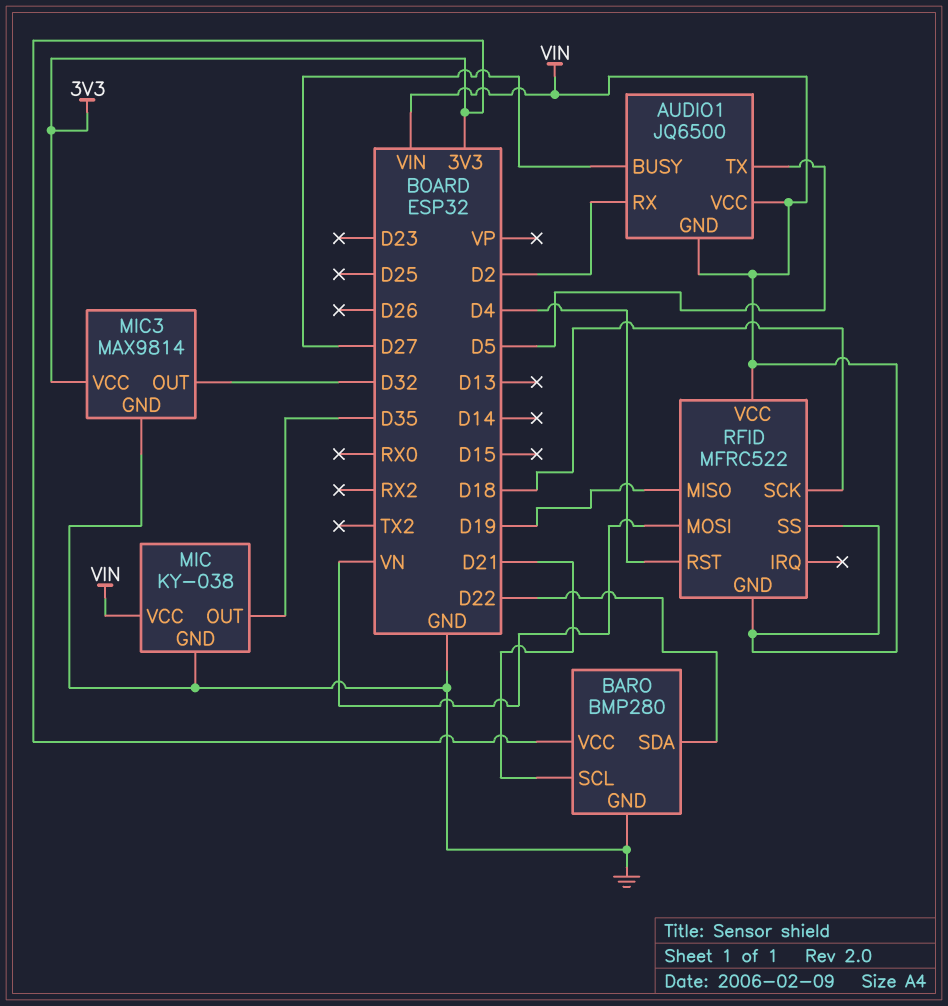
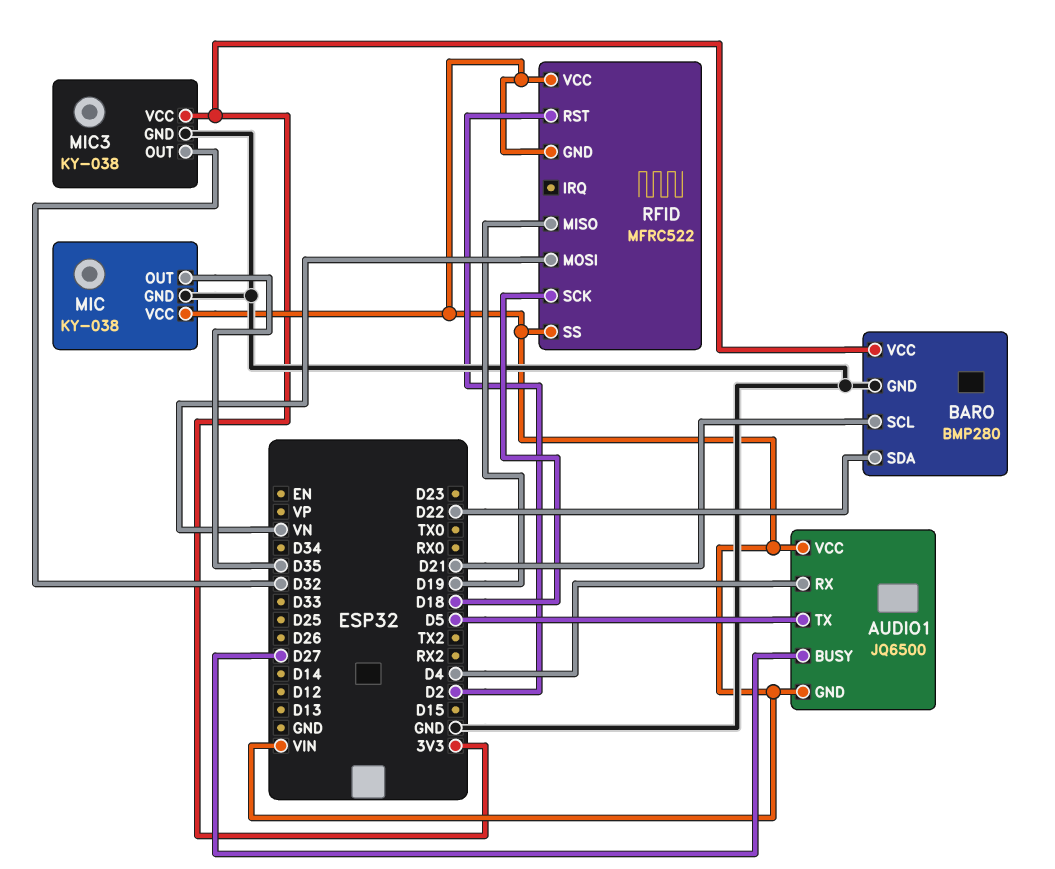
AUDIO1 pin RX: D2 -> D4
MIC3: MAX9814 -> KY-038
RFID pin RST: D4 -> D2

